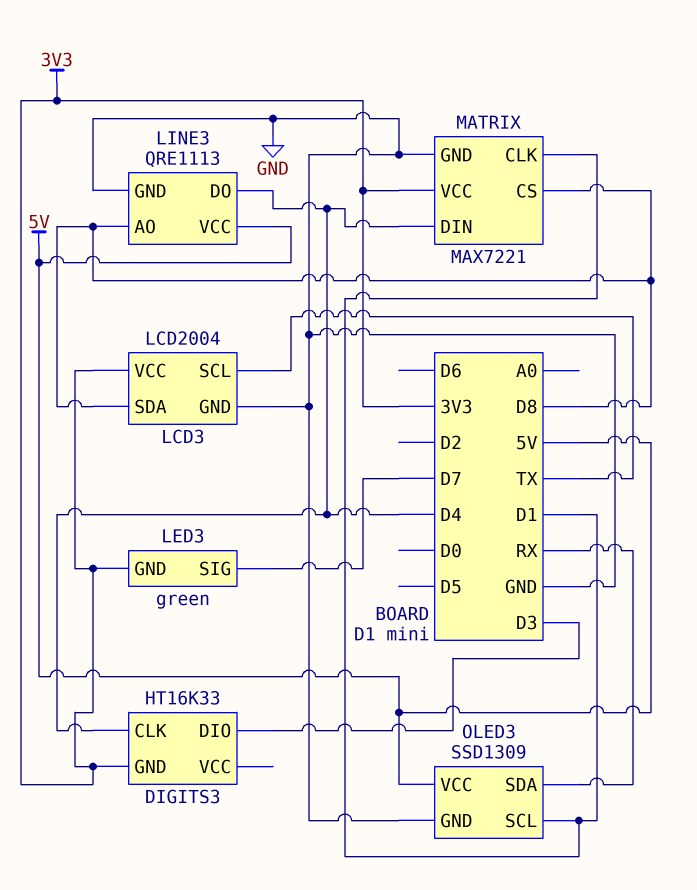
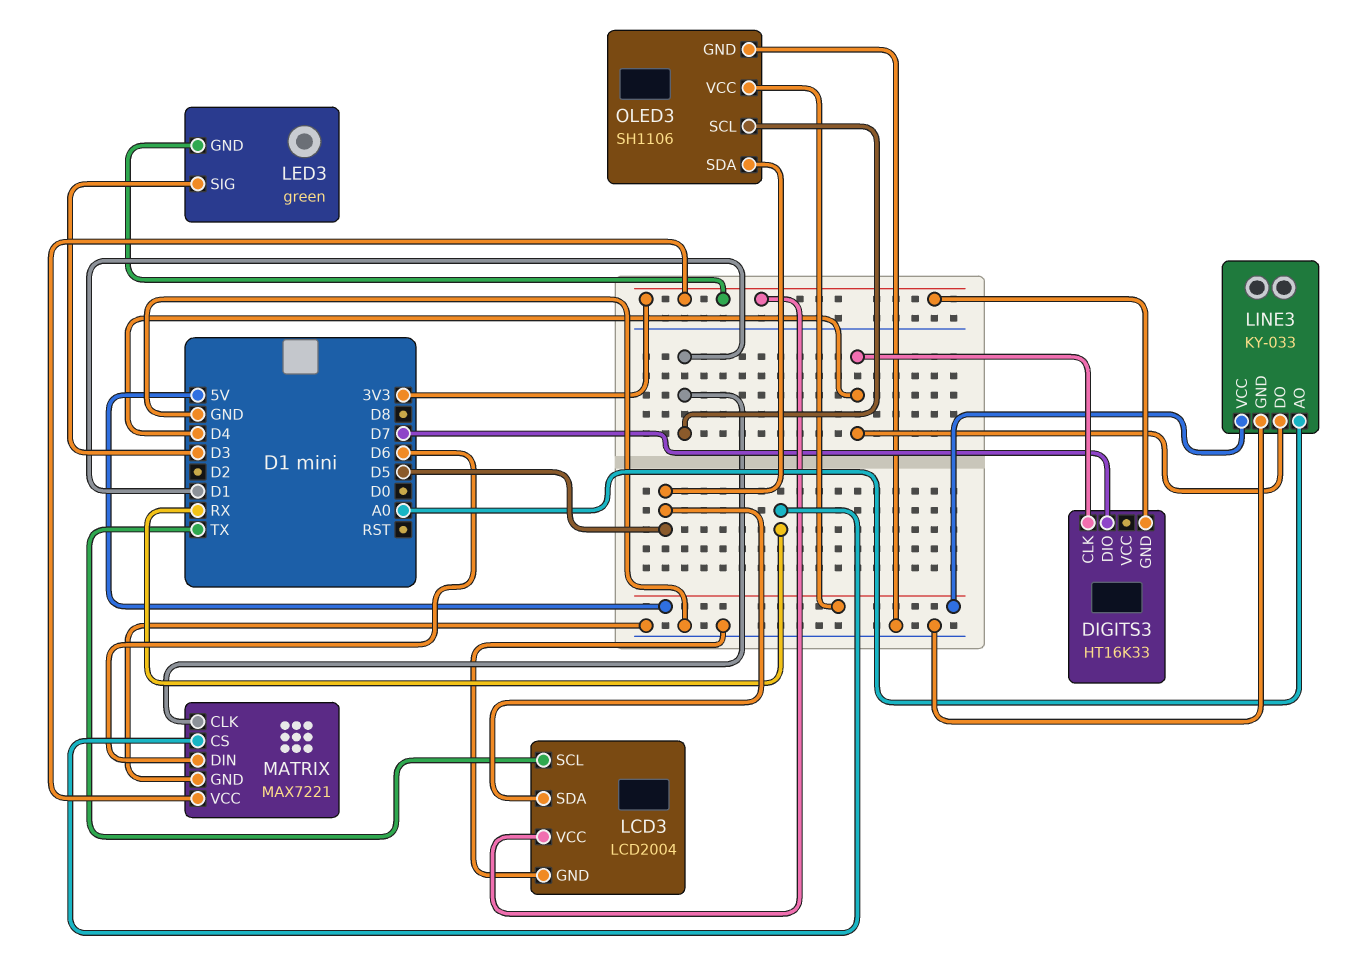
DIGITS3 pin DIO: D3 -> D7
LCD3 pin SDA: D8 -> D5
LED3 pin SIG: D7 -> D3
LINE3: QRE1113 -> KY-033
LINE3 pin AO: D8 -> A0
MATRIX pin CS: D8 -> RX
MATRIX pin DIN: D4 -> D6
OLED3: SSD1309 -> SH1106
OLED3 pin SDA: RX -> D5

